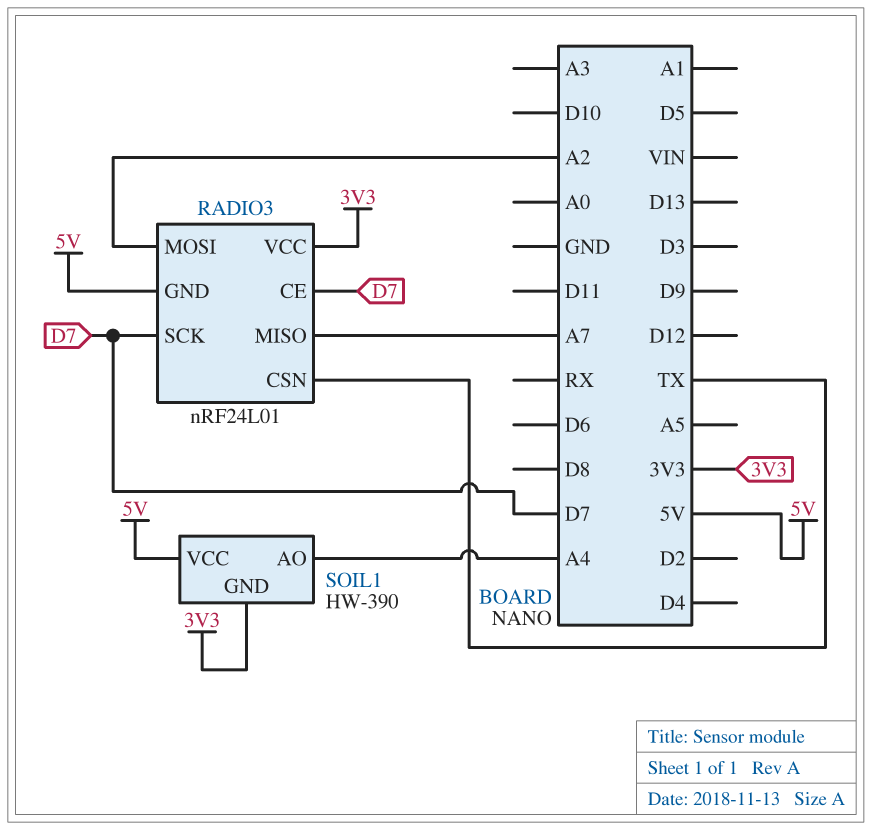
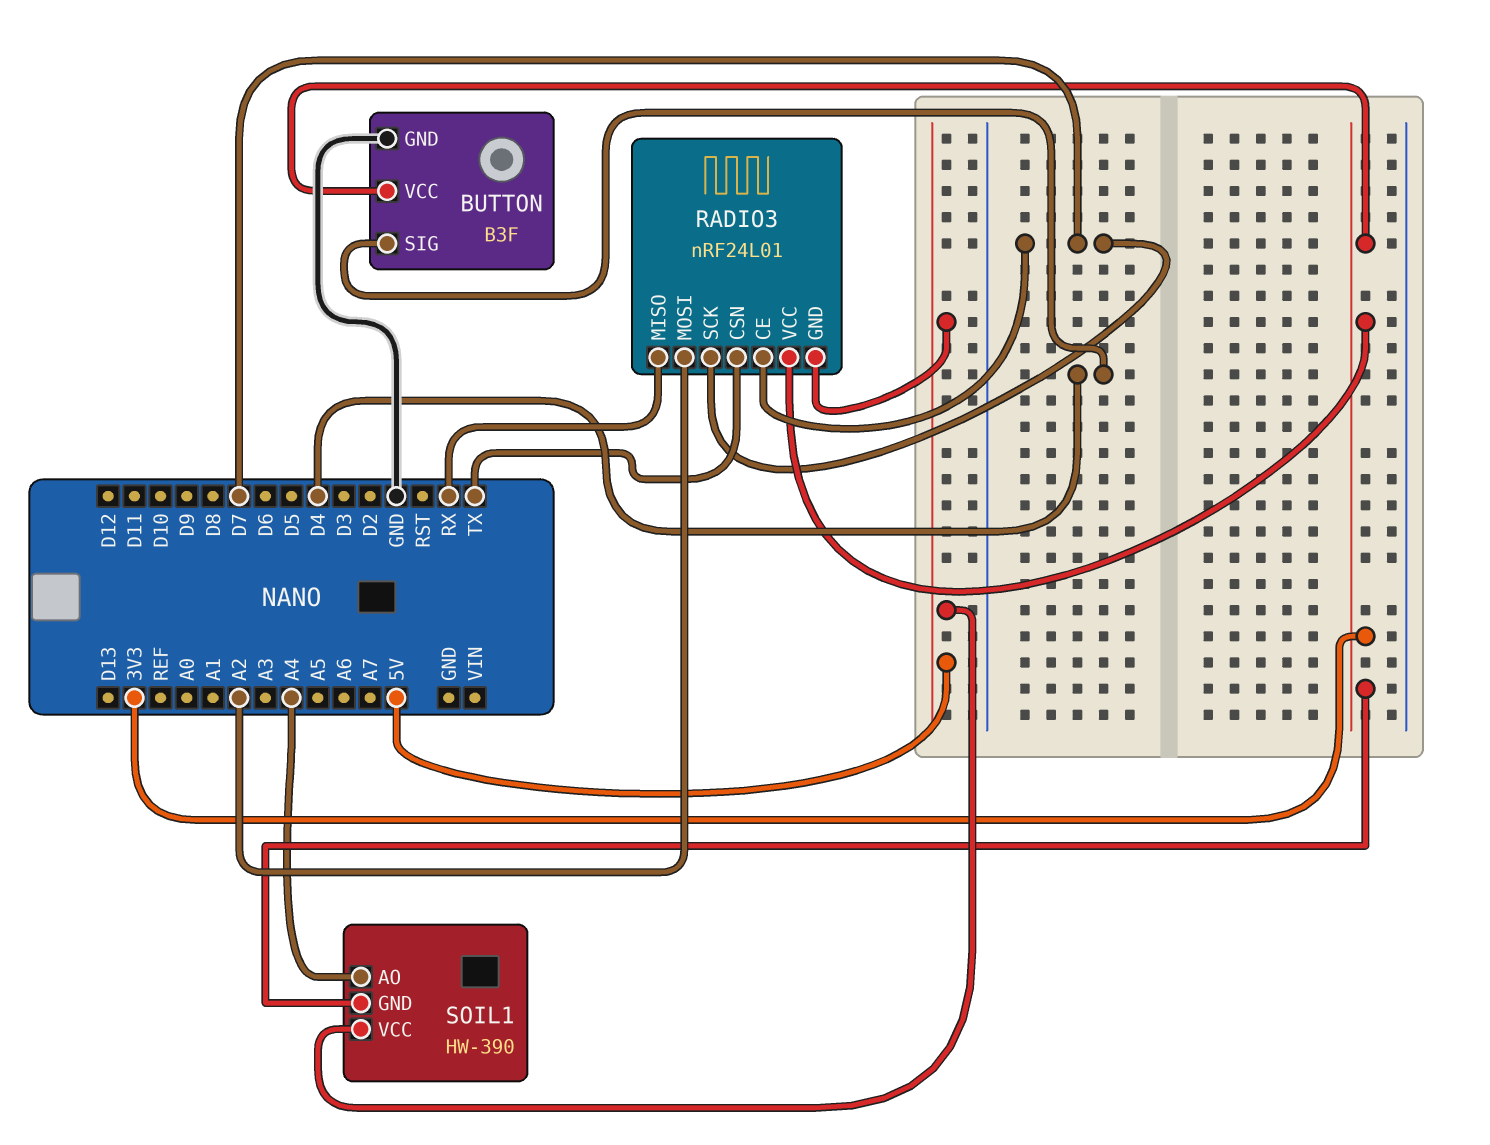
BUTTON: none -> B3F
BUTTON pin GND: none -> GND
BUTTON pin SIG: none -> D4
BUTTON pin VCC: none -> 3V3
RADIO3 pin MISO: A7 -> RX

